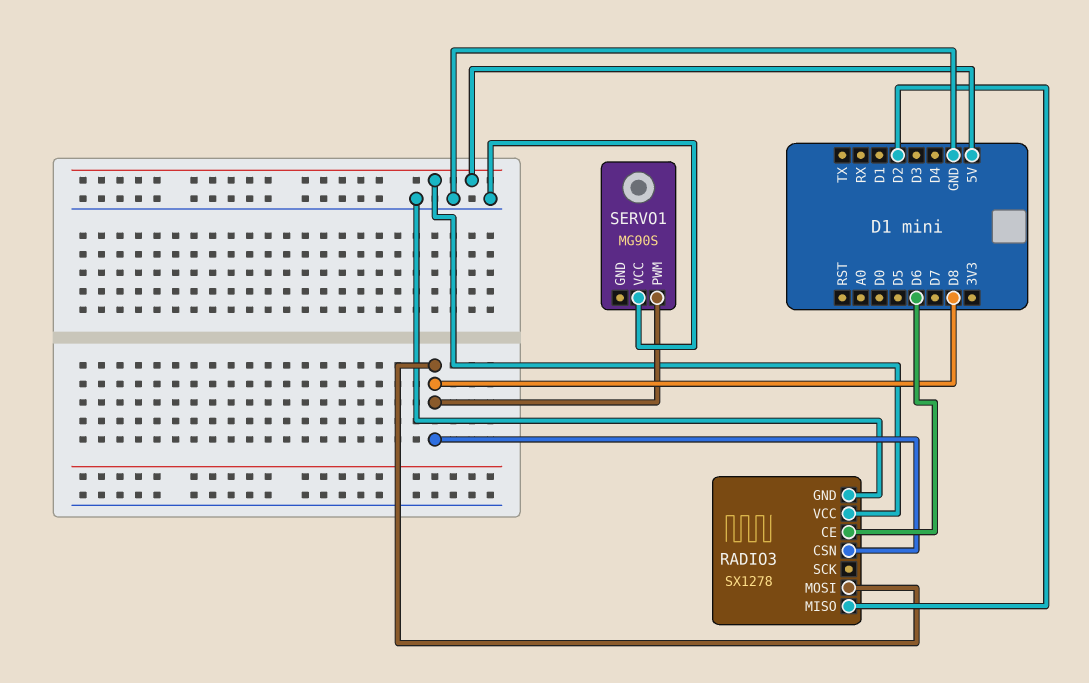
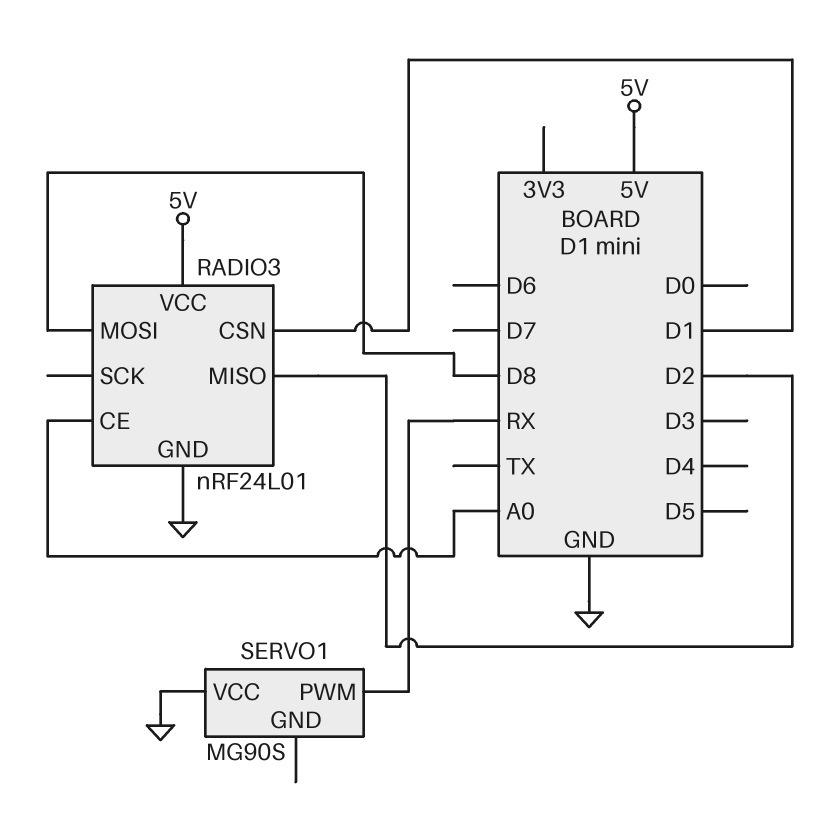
RADIO3: SX1278 -> nRF24L01
RADIO3 pin CE: D6 -> A0
RADIO3 pin CSN: D8 -> D1
SERVO1 pin PWM: D8 -> RX

